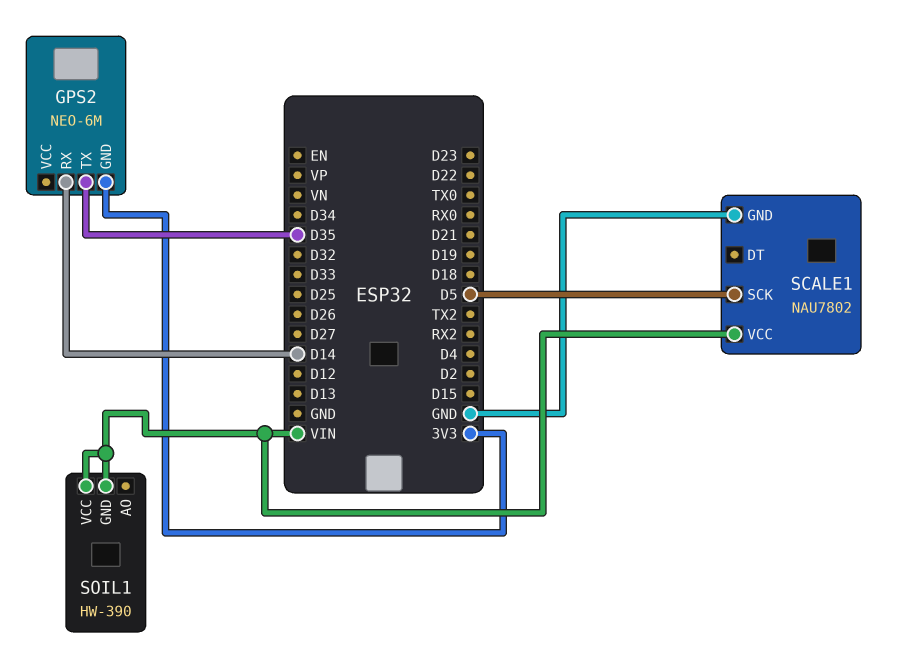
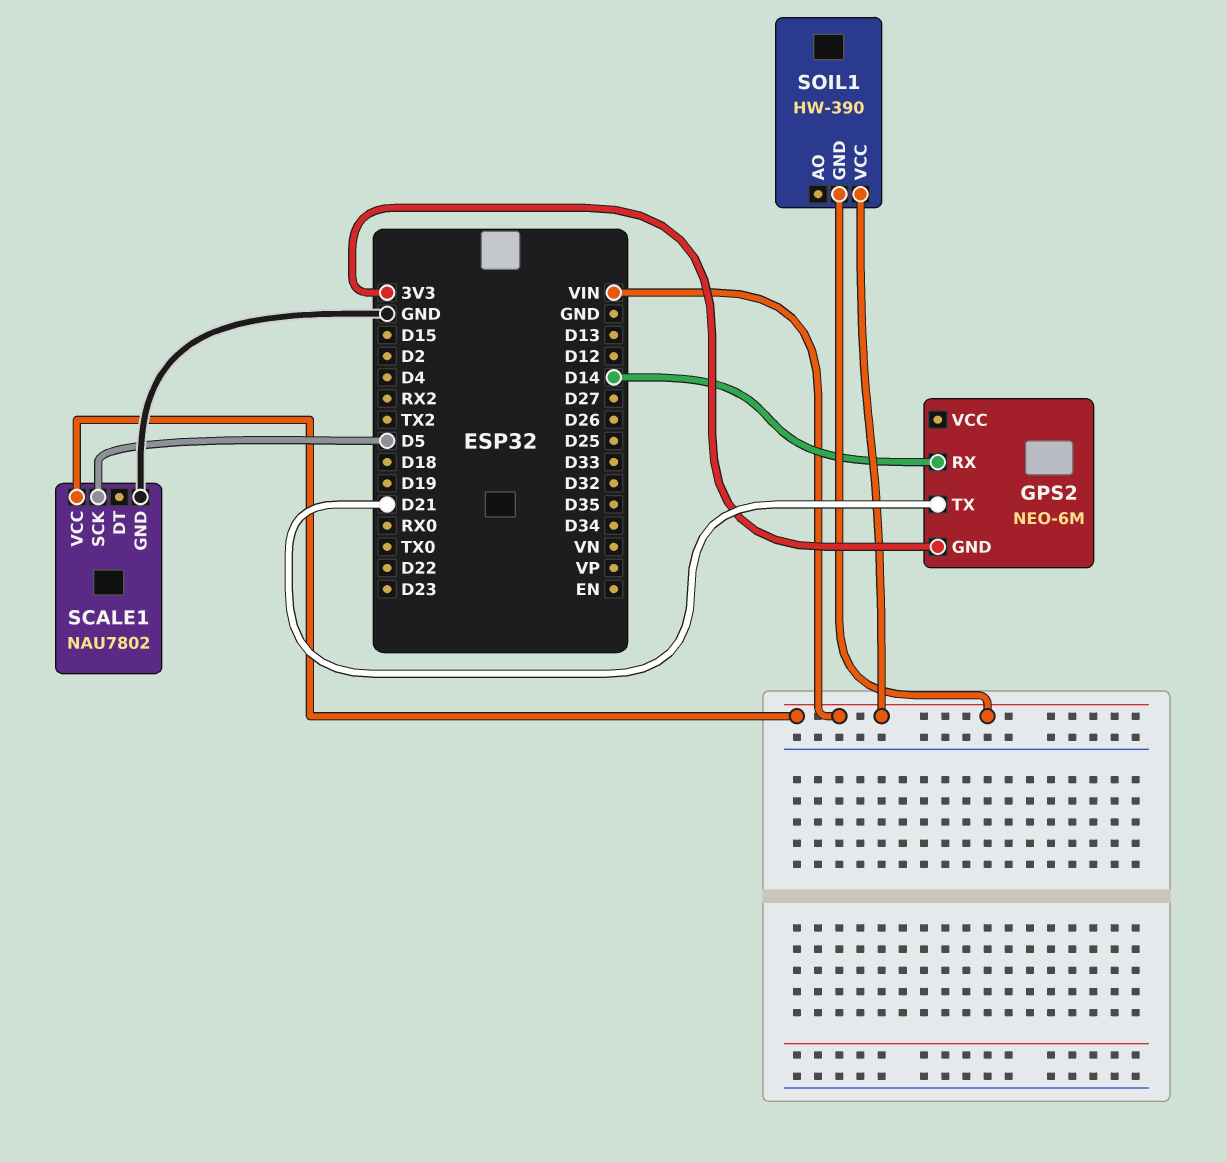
GPS2 pin TX: D35 -> D21

